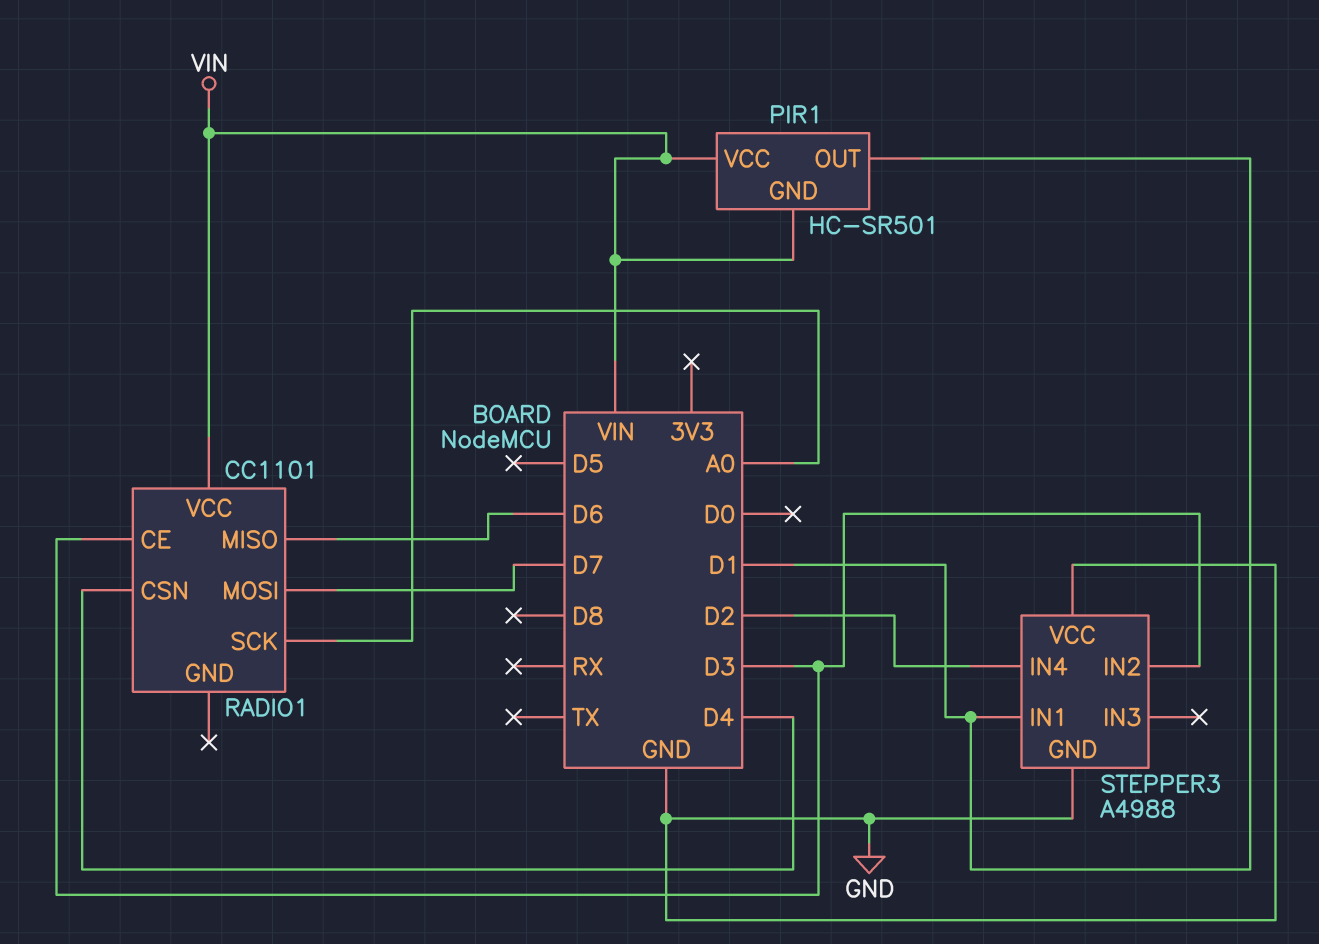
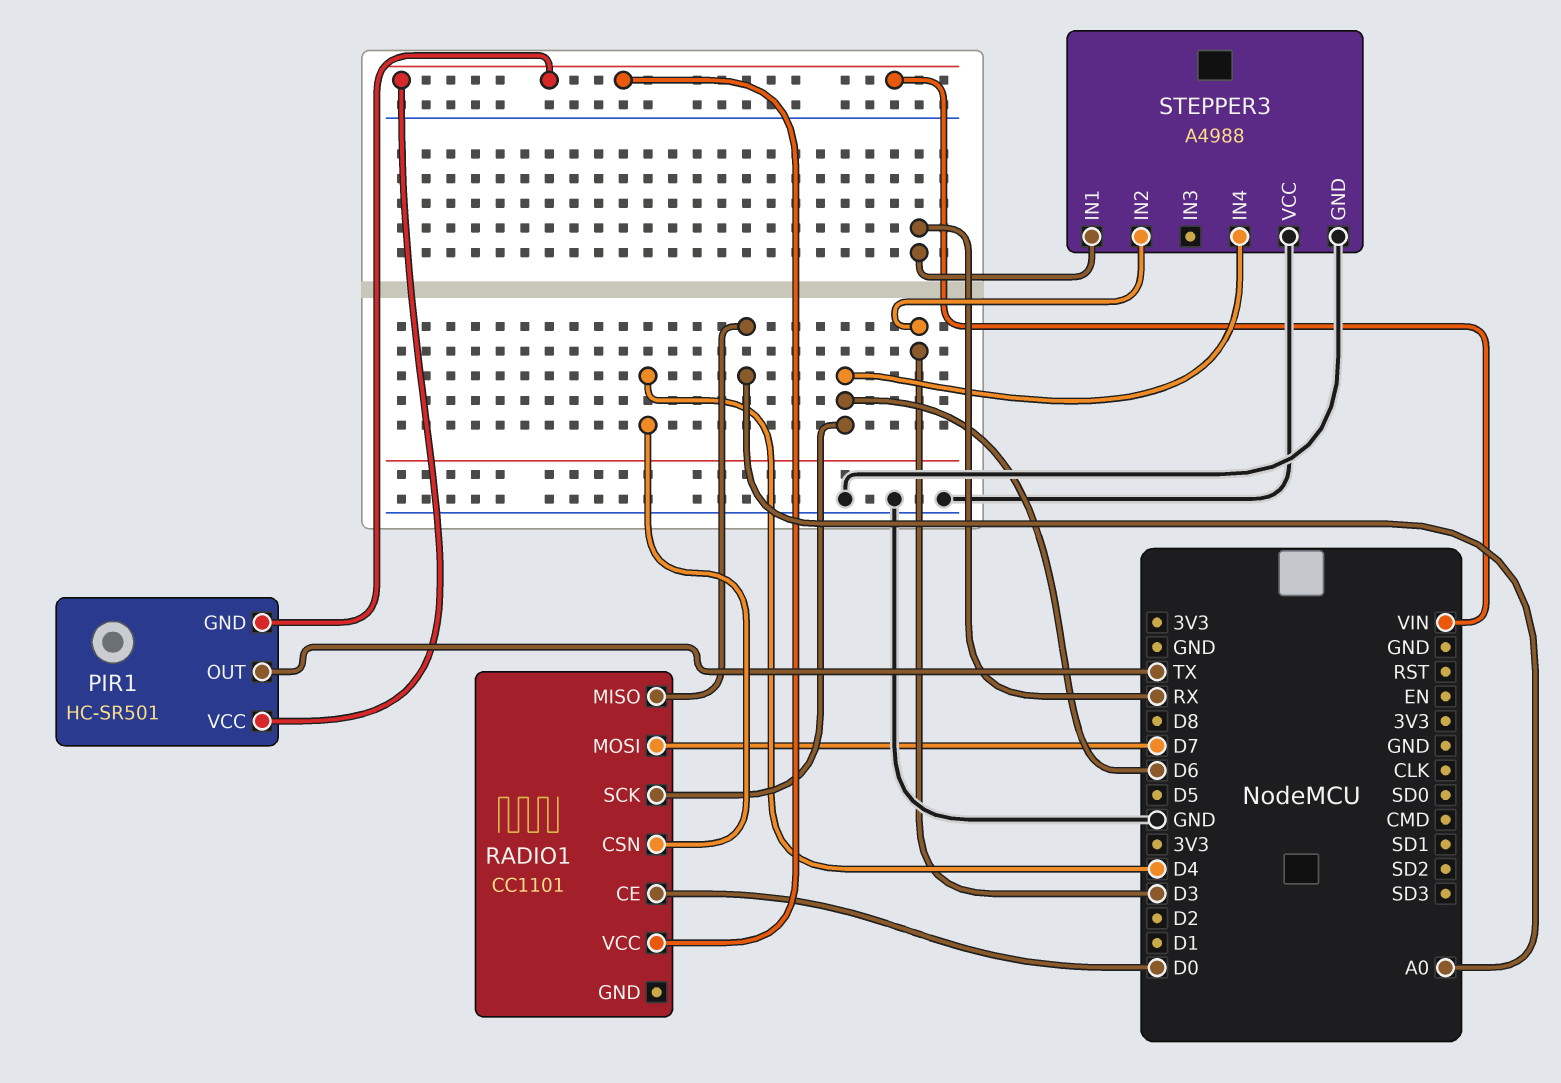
PIR1 pin OUT: D1 -> TX
RADIO1 pin CE: D3 -> D0
RADIO1 pin MISO: D6 -> A0
RADIO1 pin SCK: A0 -> D6
STEPPER3 pin IN1: D1 -> RX
STEPPER3 pin IN4: D2 -> D6

